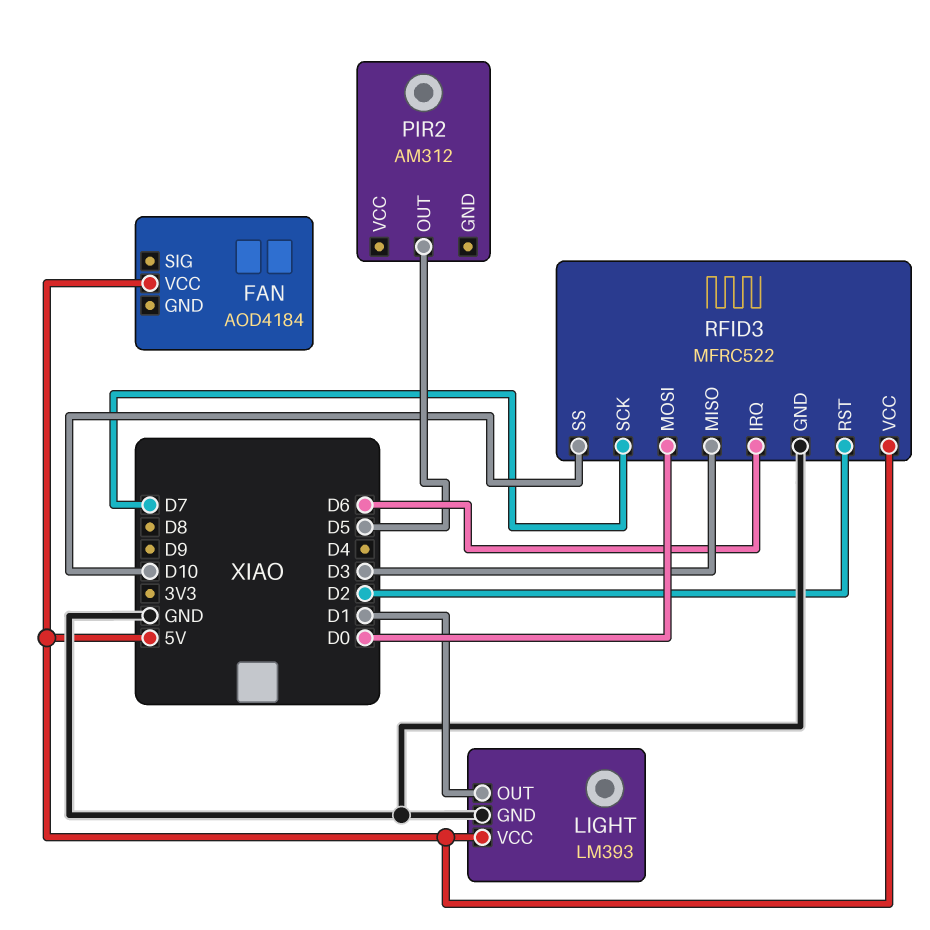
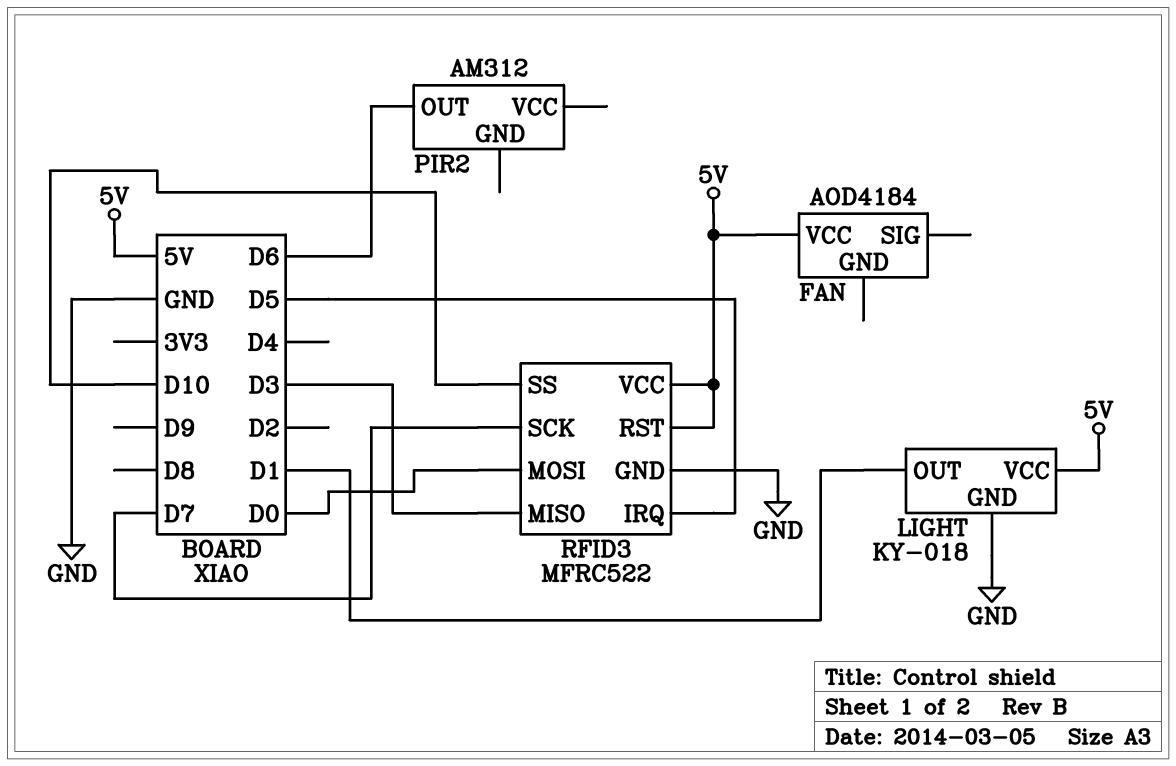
LIGHT: LM393 -> KY-018
PIR2 pin OUT: D5 -> D6
RFID3 pin IRQ: D6 -> D5
RFID3 pin RST: D2 -> 5V

